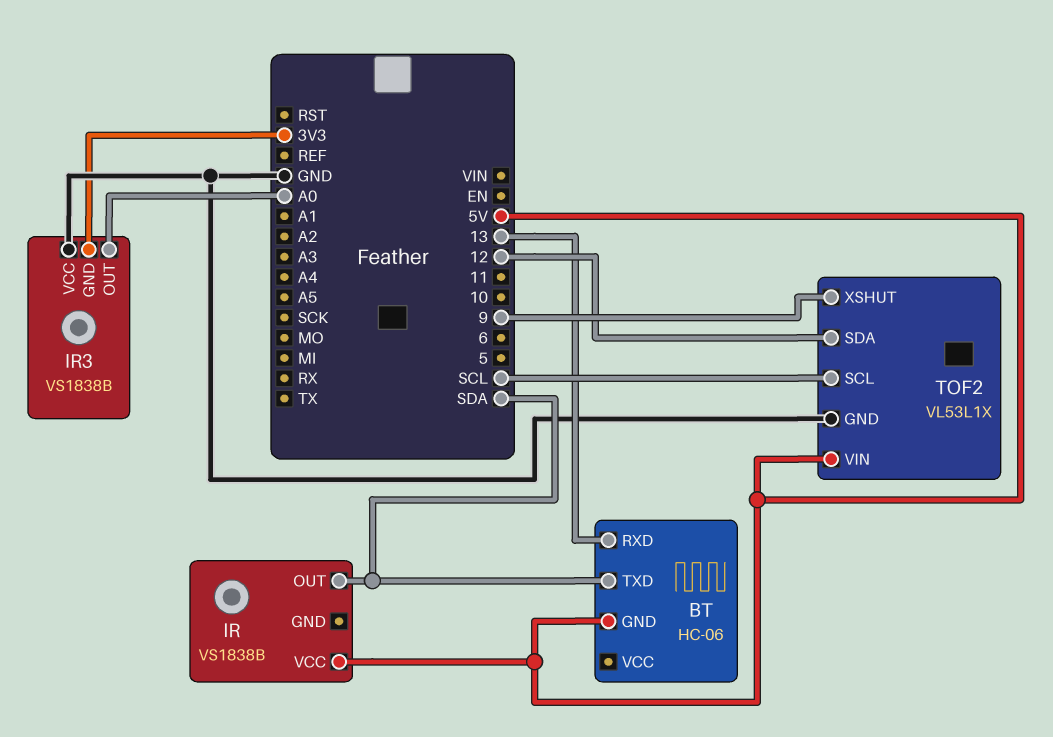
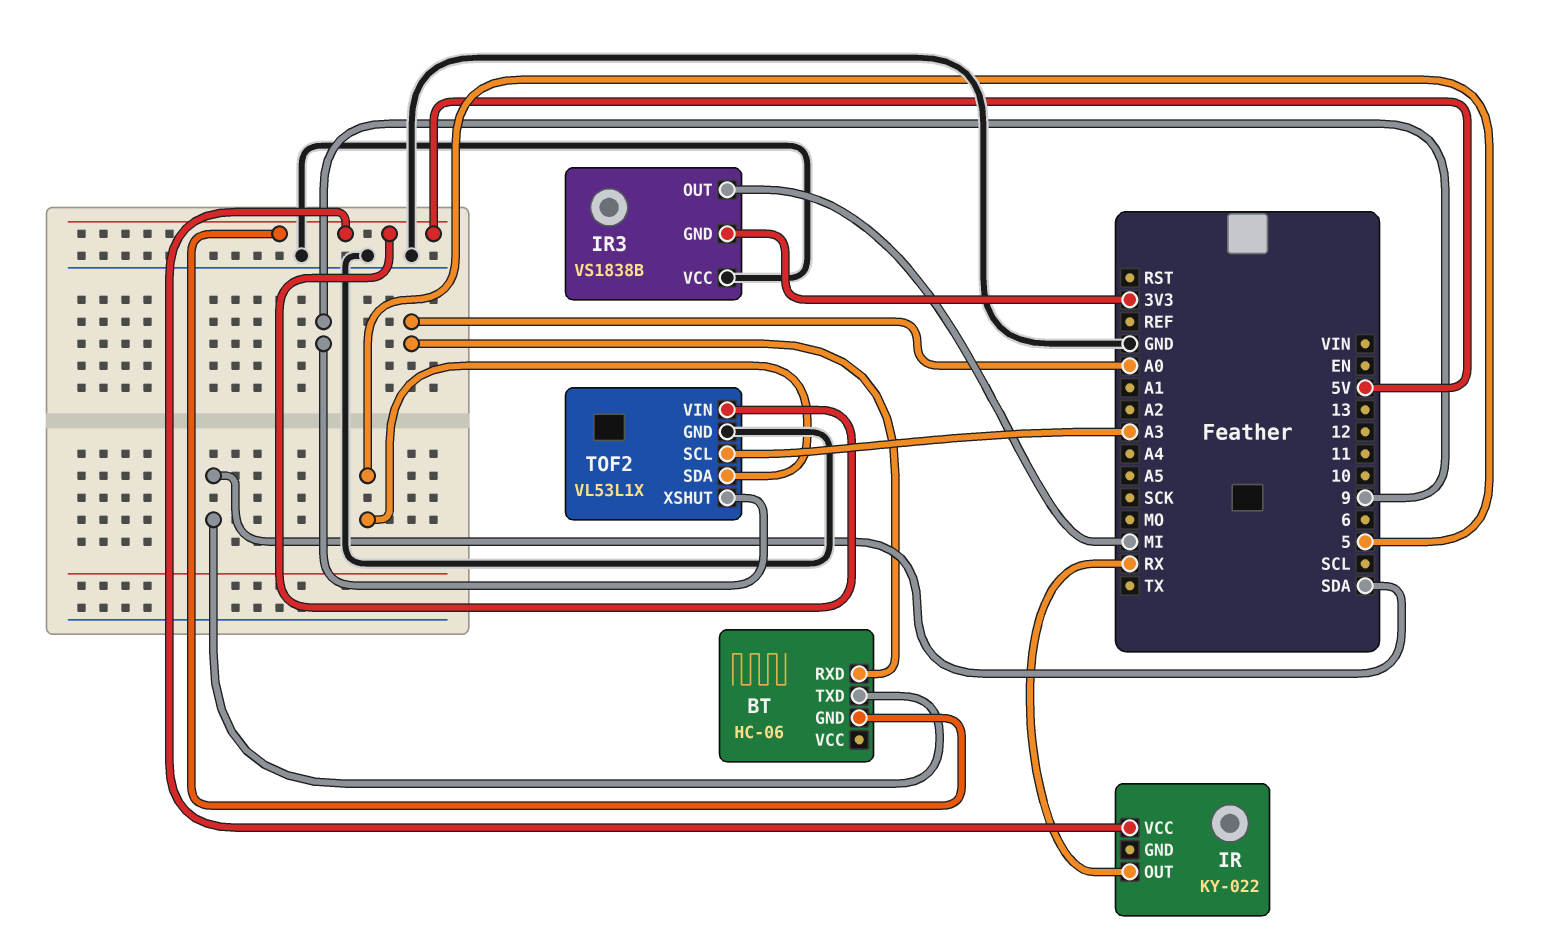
BT pin RXD: 13 -> A0
IR: VS1838B -> KY-022
IR pin OUT: SDA -> RX
IR3 pin OUT: A0 -> MI
TOF2 pin SCL: SCL -> A3
TOF2 pin SDA: 12 -> 5

